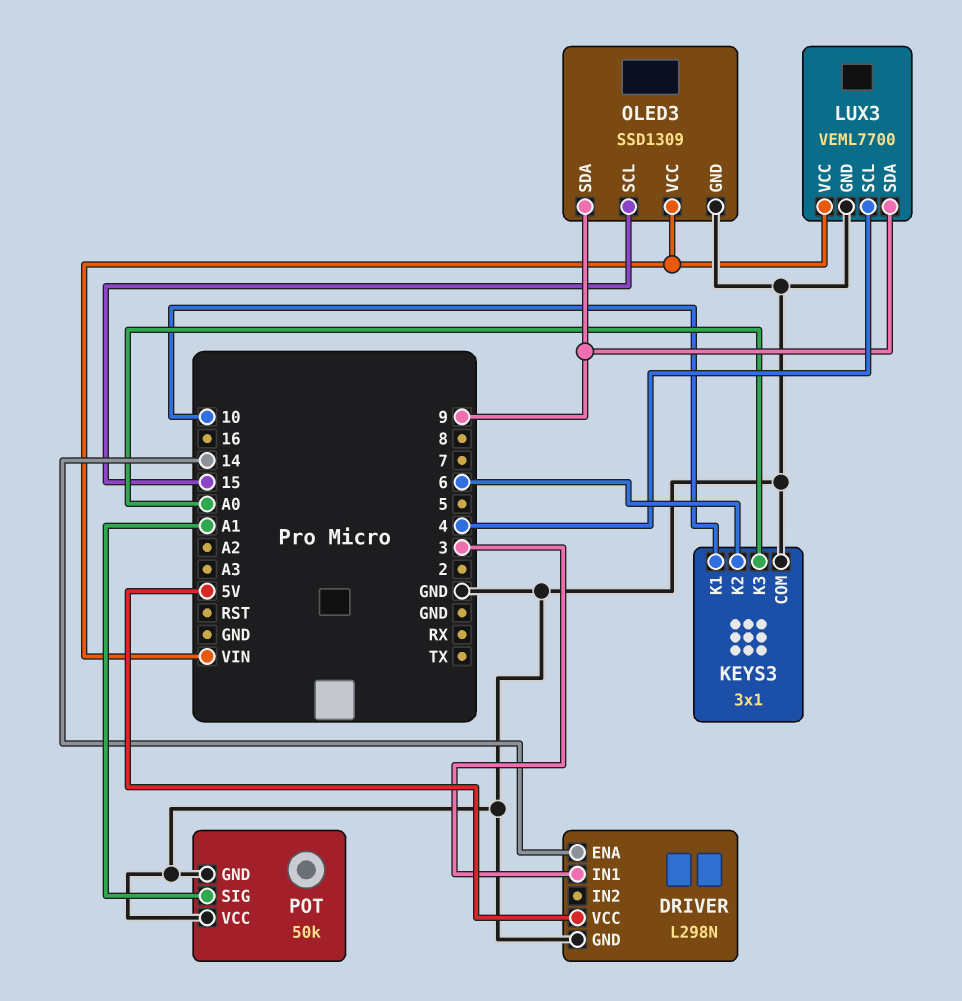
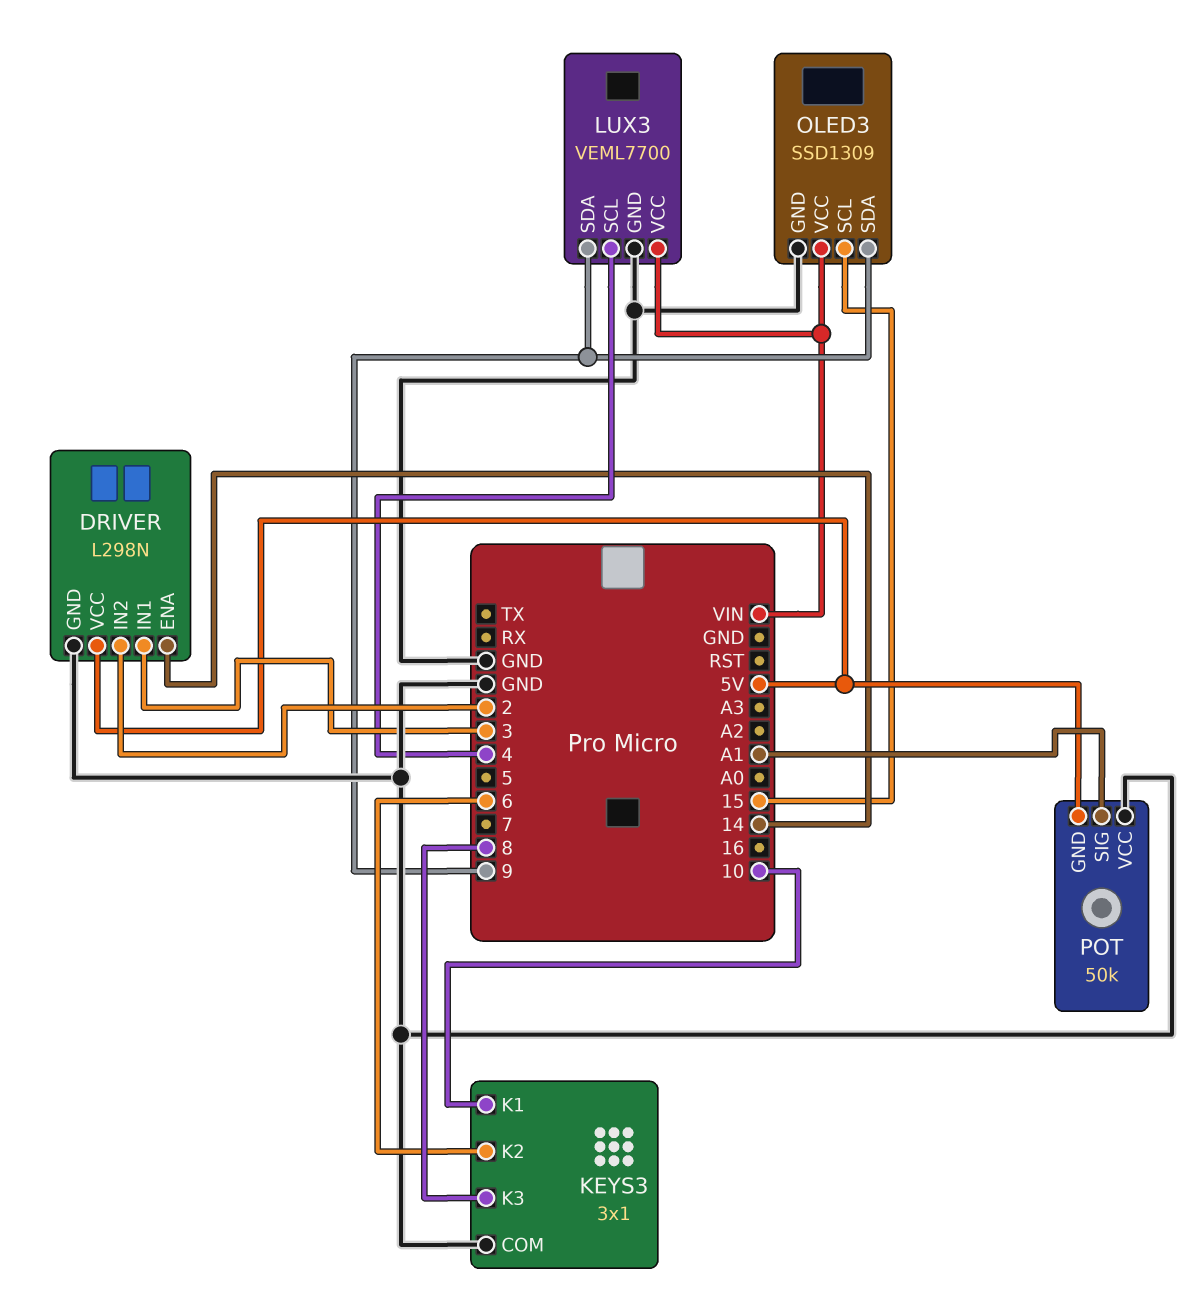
DRIVER pin IN2: none -> 2
KEYS3 pin K3: A0 -> 8
POT pin GND: GND -> 5V

